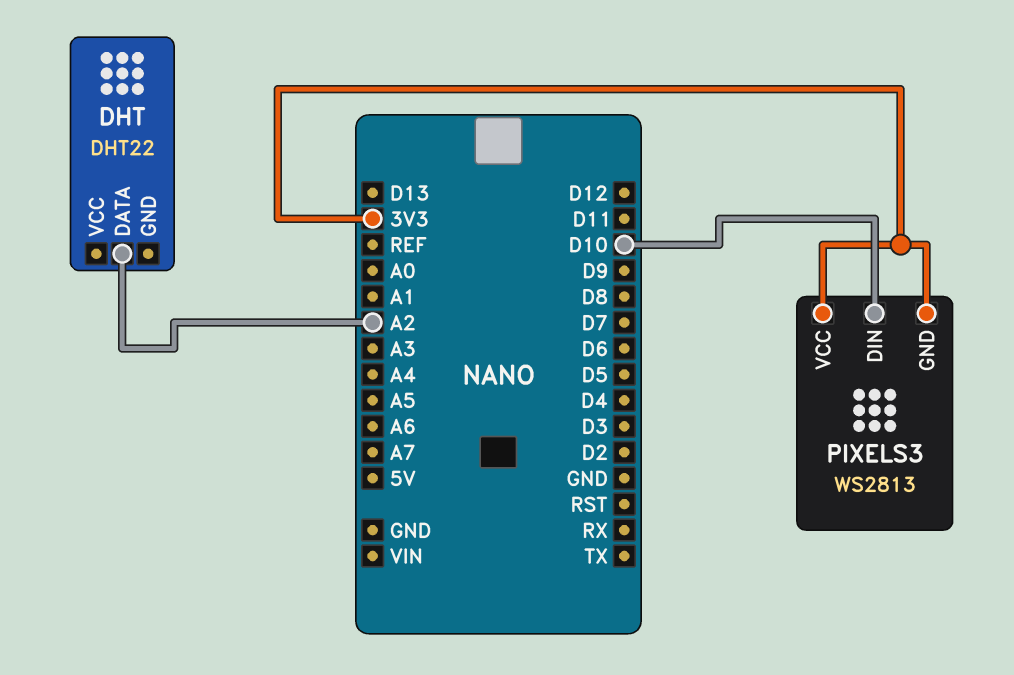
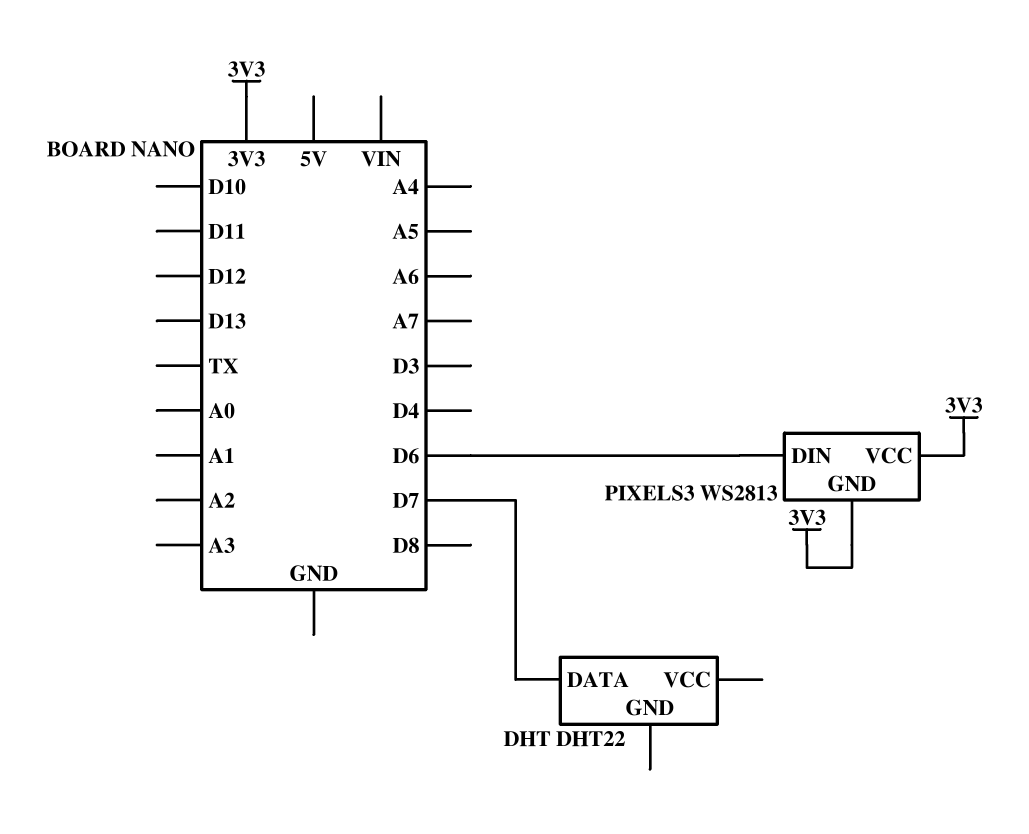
DHT pin DATA: A2 -> D7
PIXELS3 pin DIN: D10 -> D6

